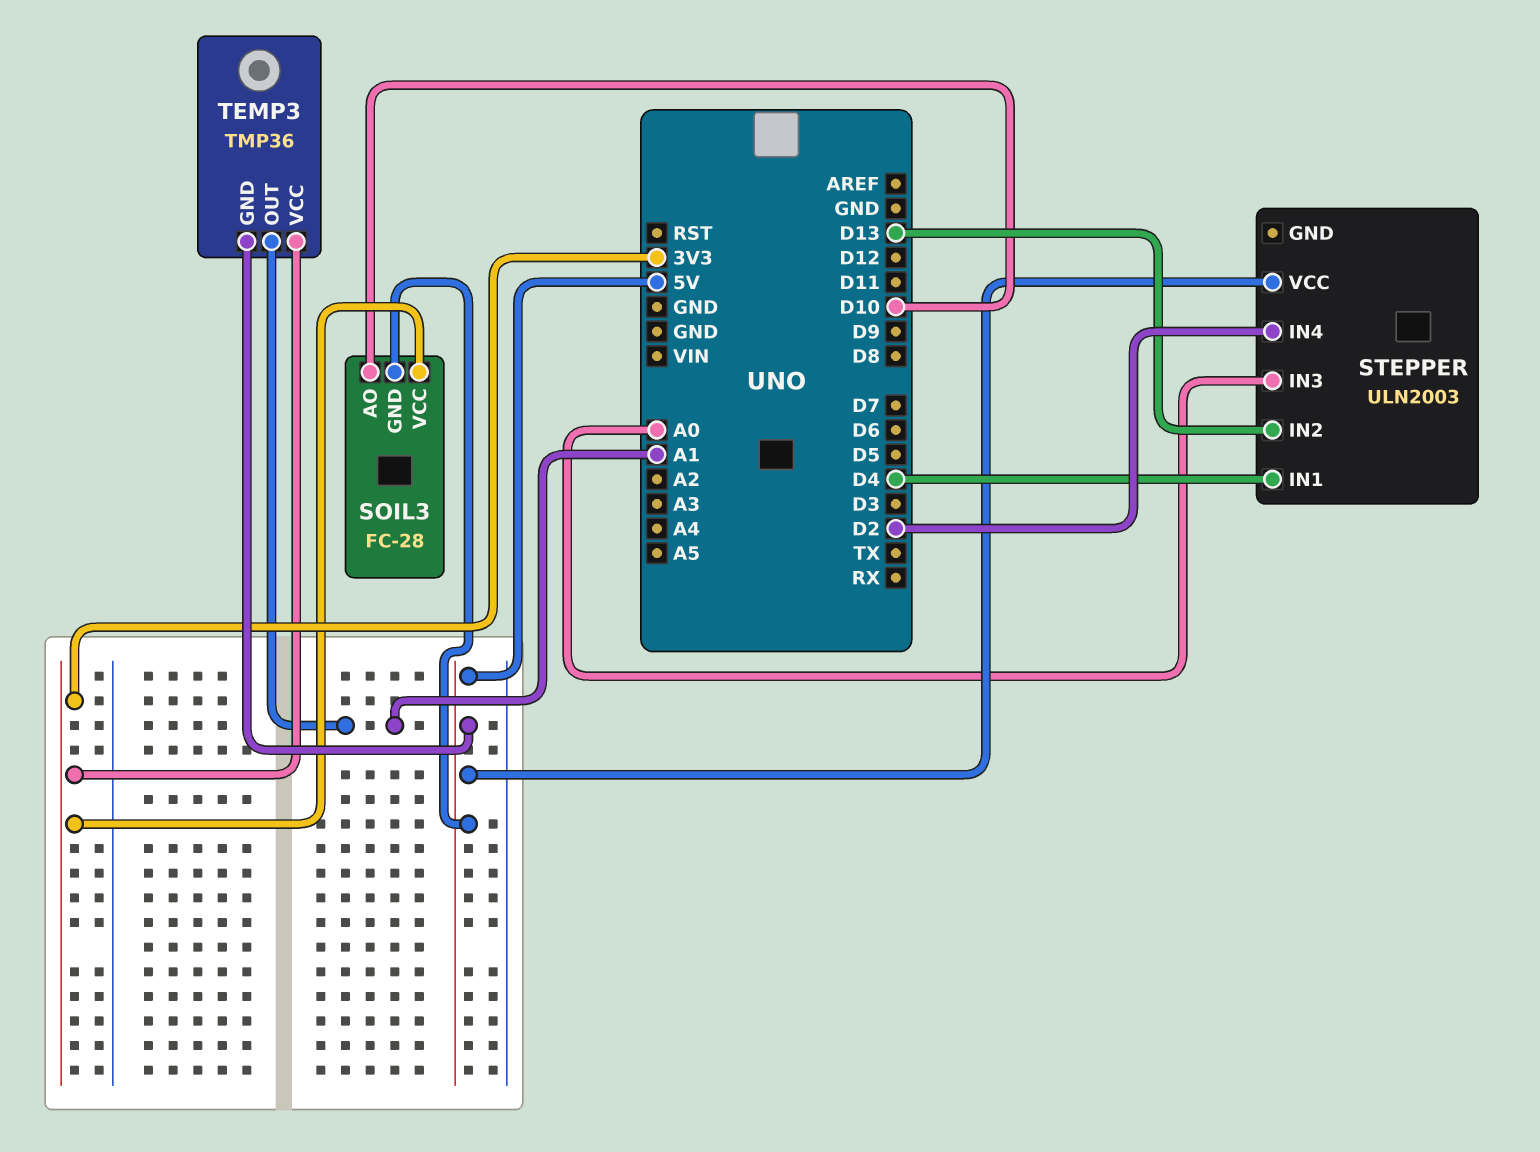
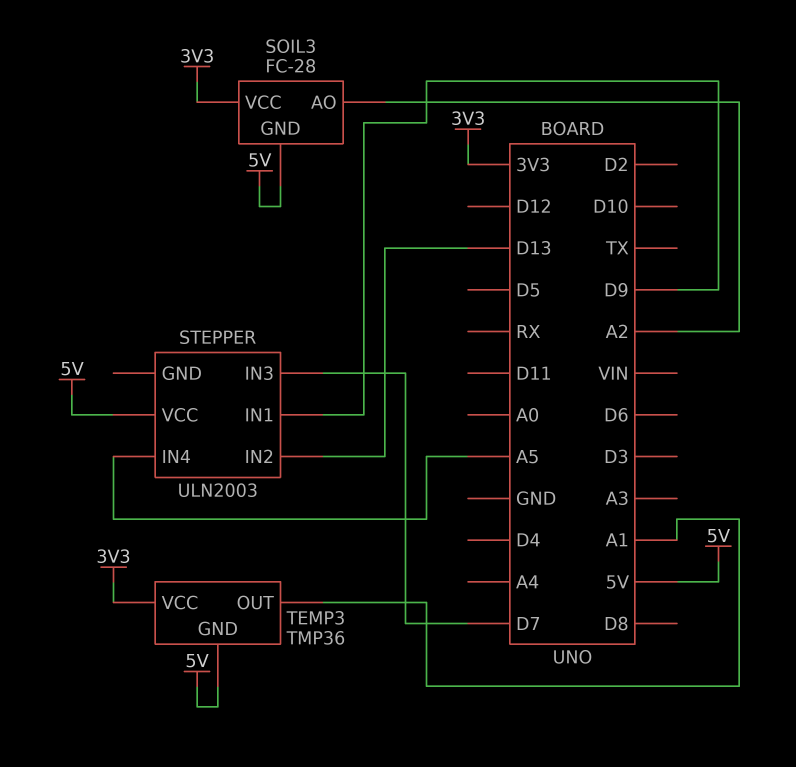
SOIL3 pin AO: D10 -> A2
STEPPER pin IN1: D4 -> D9
STEPPER pin IN3: A0 -> D7
STEPPER pin IN4: D2 -> A5

